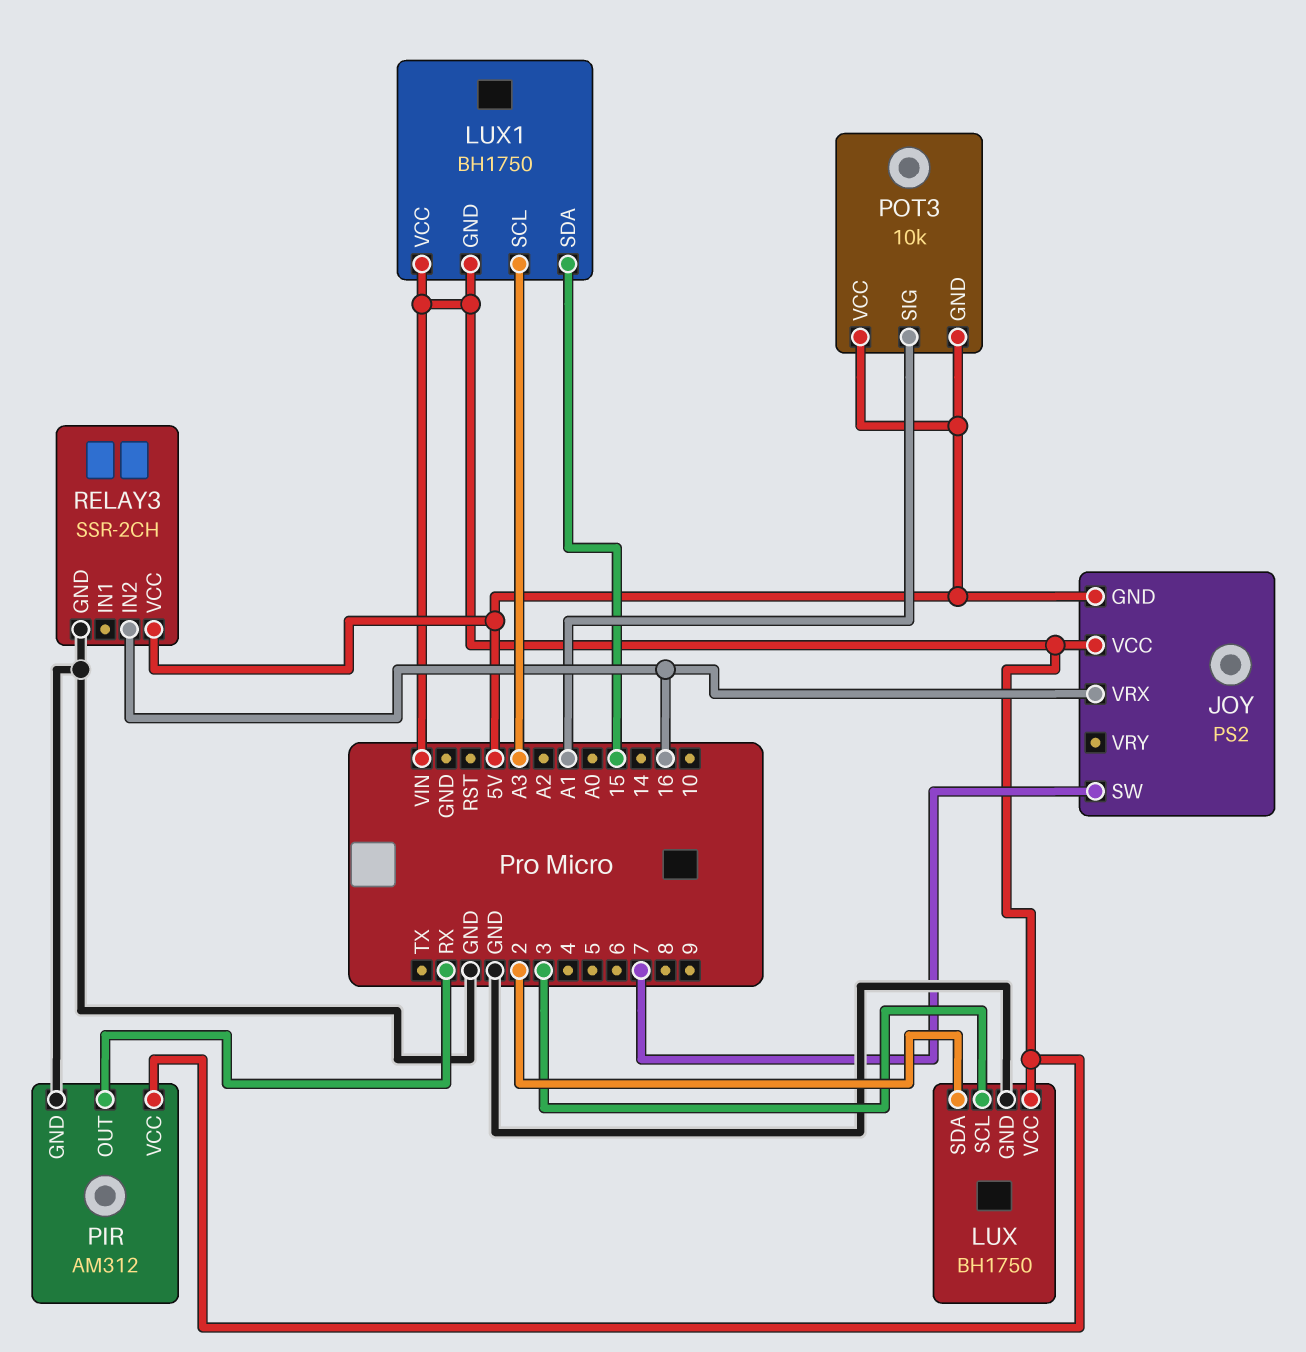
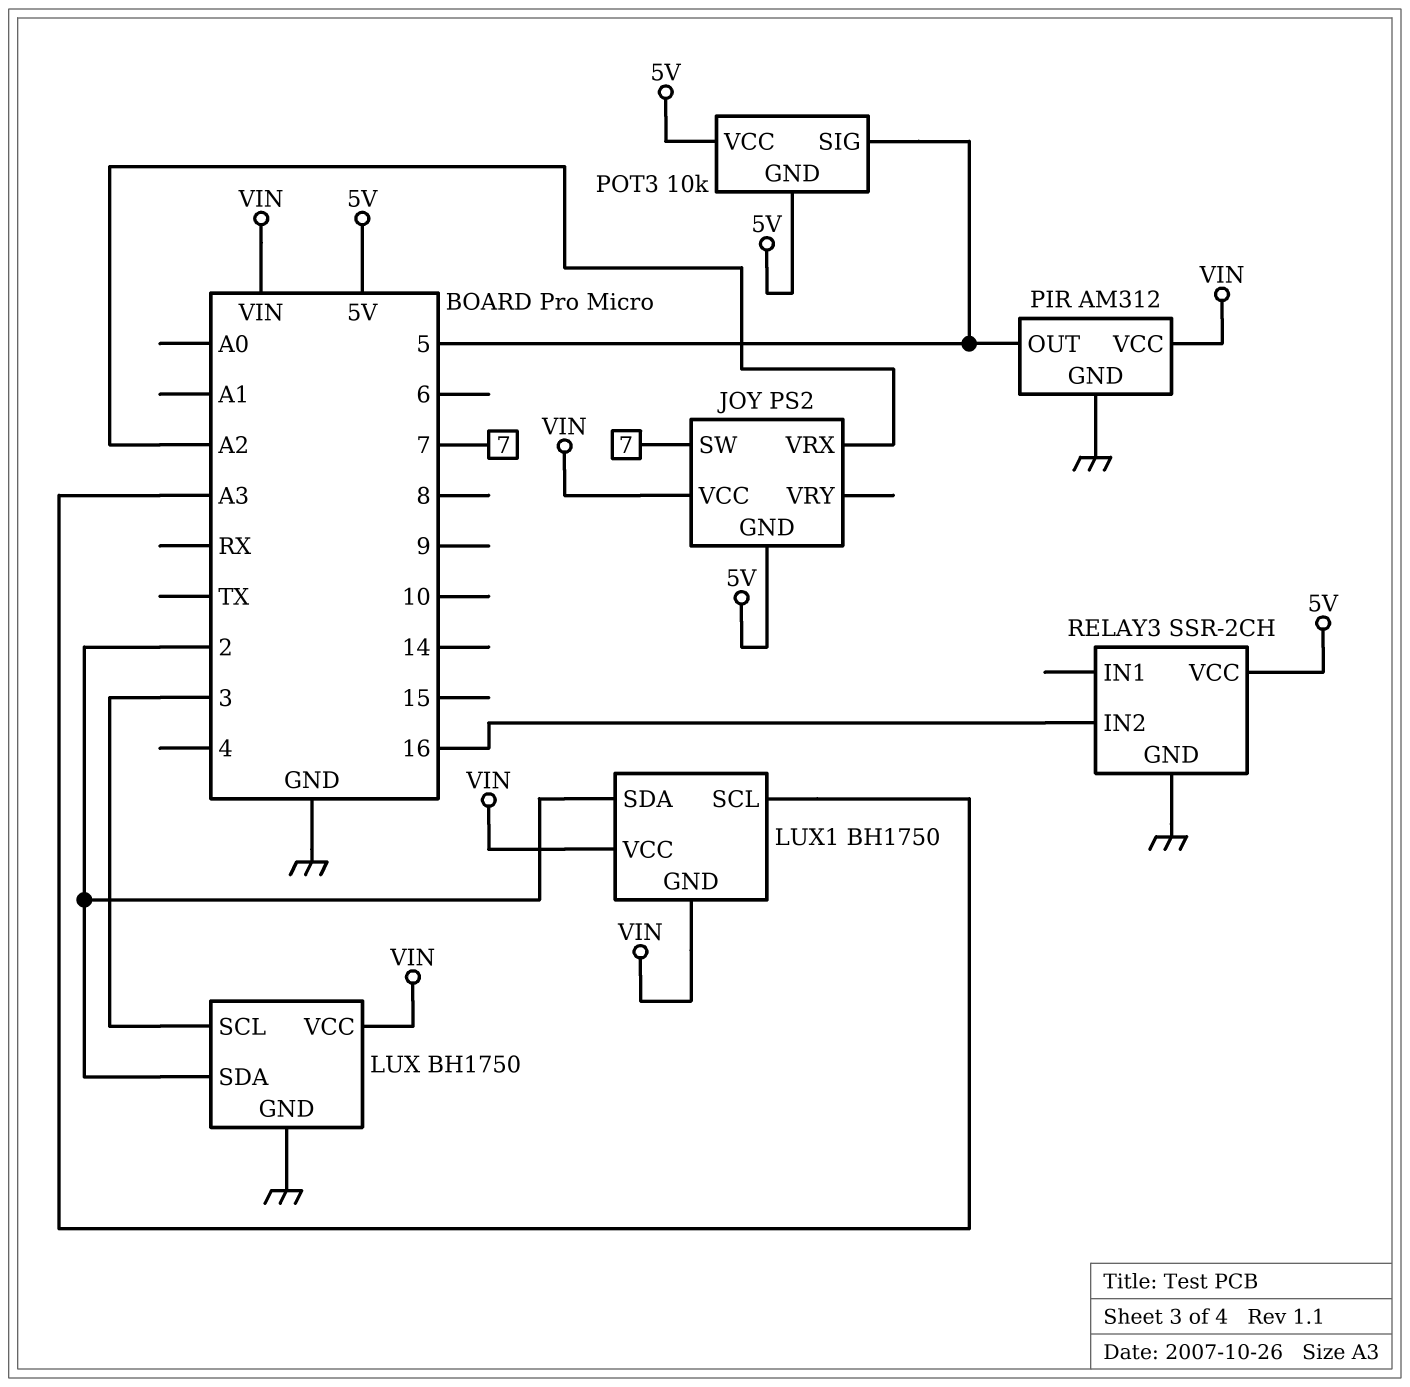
JOY pin VRX: 16 -> A2
LUX1 pin SDA: 15 -> 2
PIR pin OUT: RX -> 5
POT3 pin SIG: A1 -> 5

